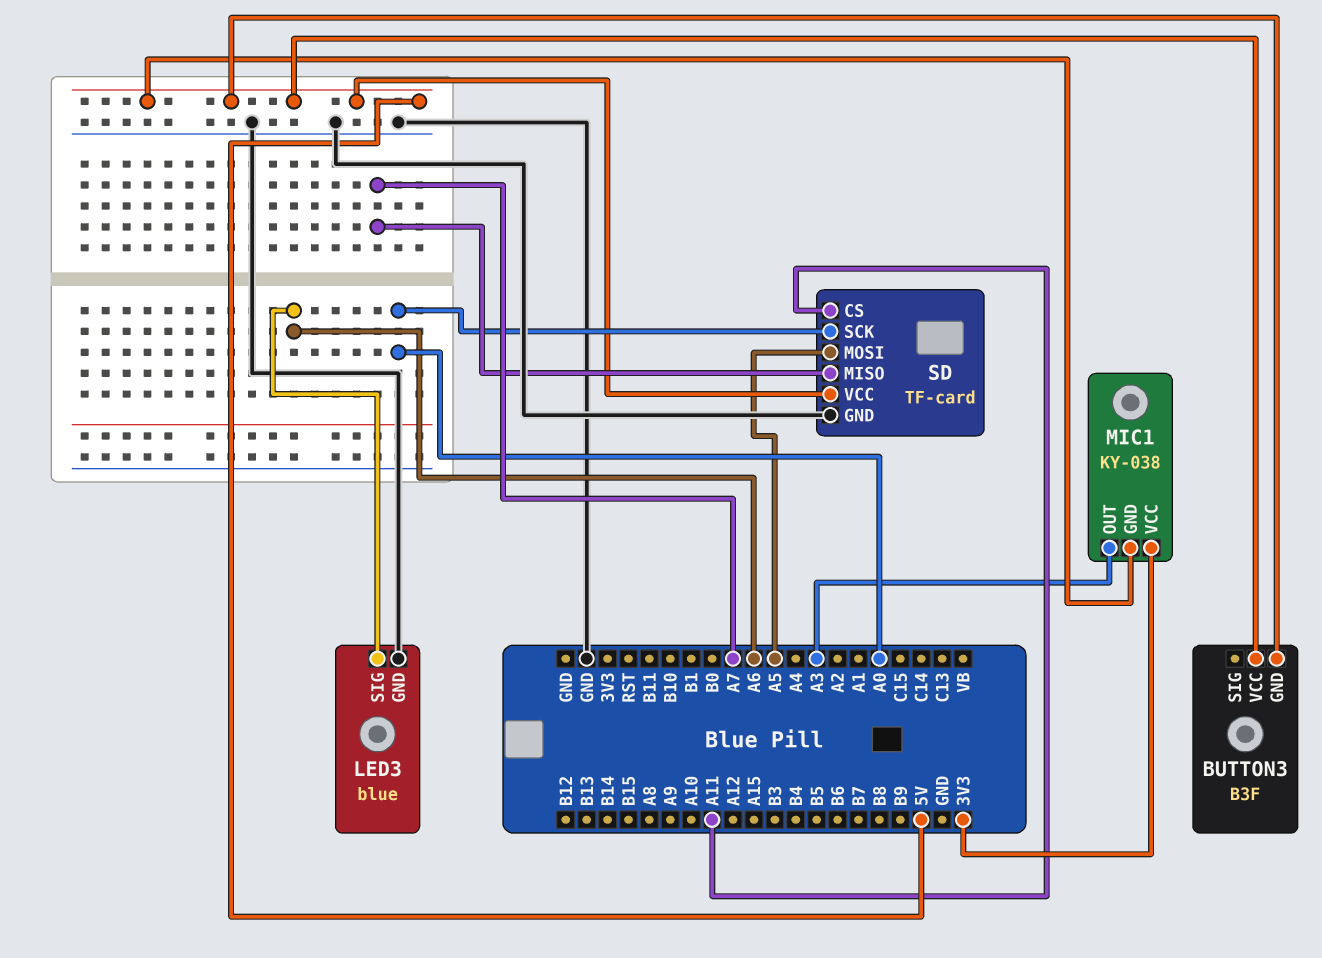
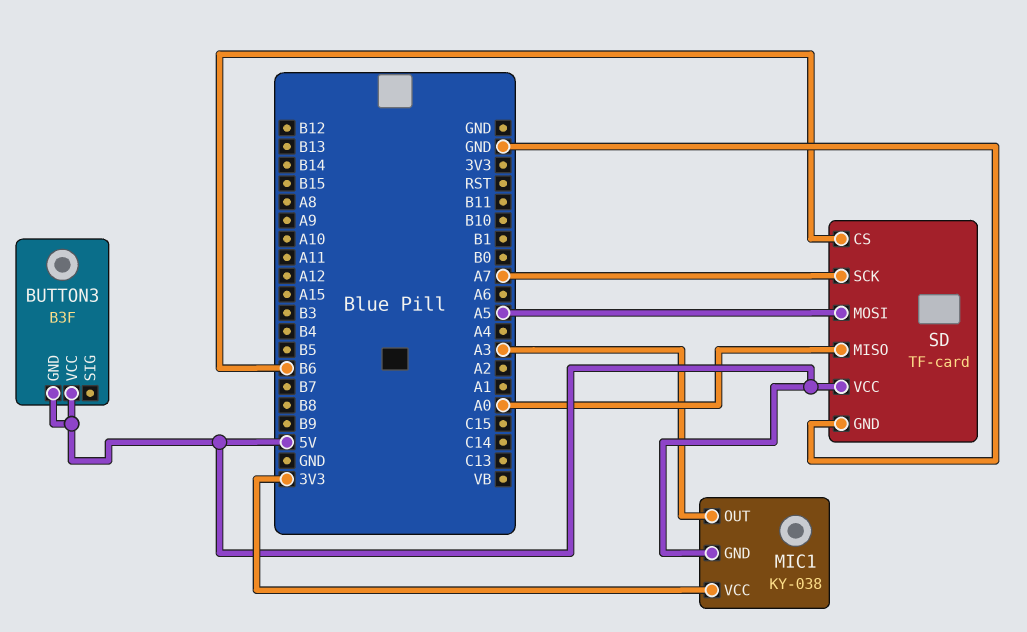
LED3: blue -> none
LED3 pin GND: GND -> none
LED3 pin SIG: A6 -> none
SD pin CS: A11 -> B6
SD pin MISO: A7 -> A0
SD pin SCK: A0 -> A7

